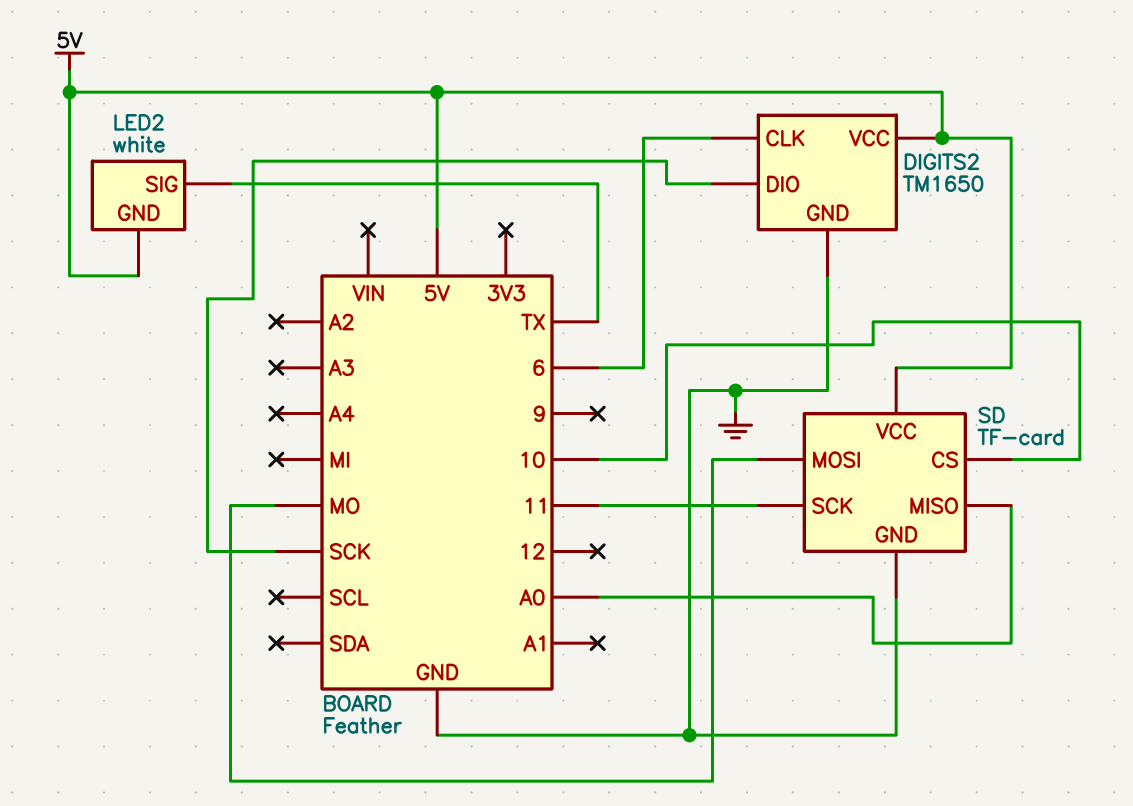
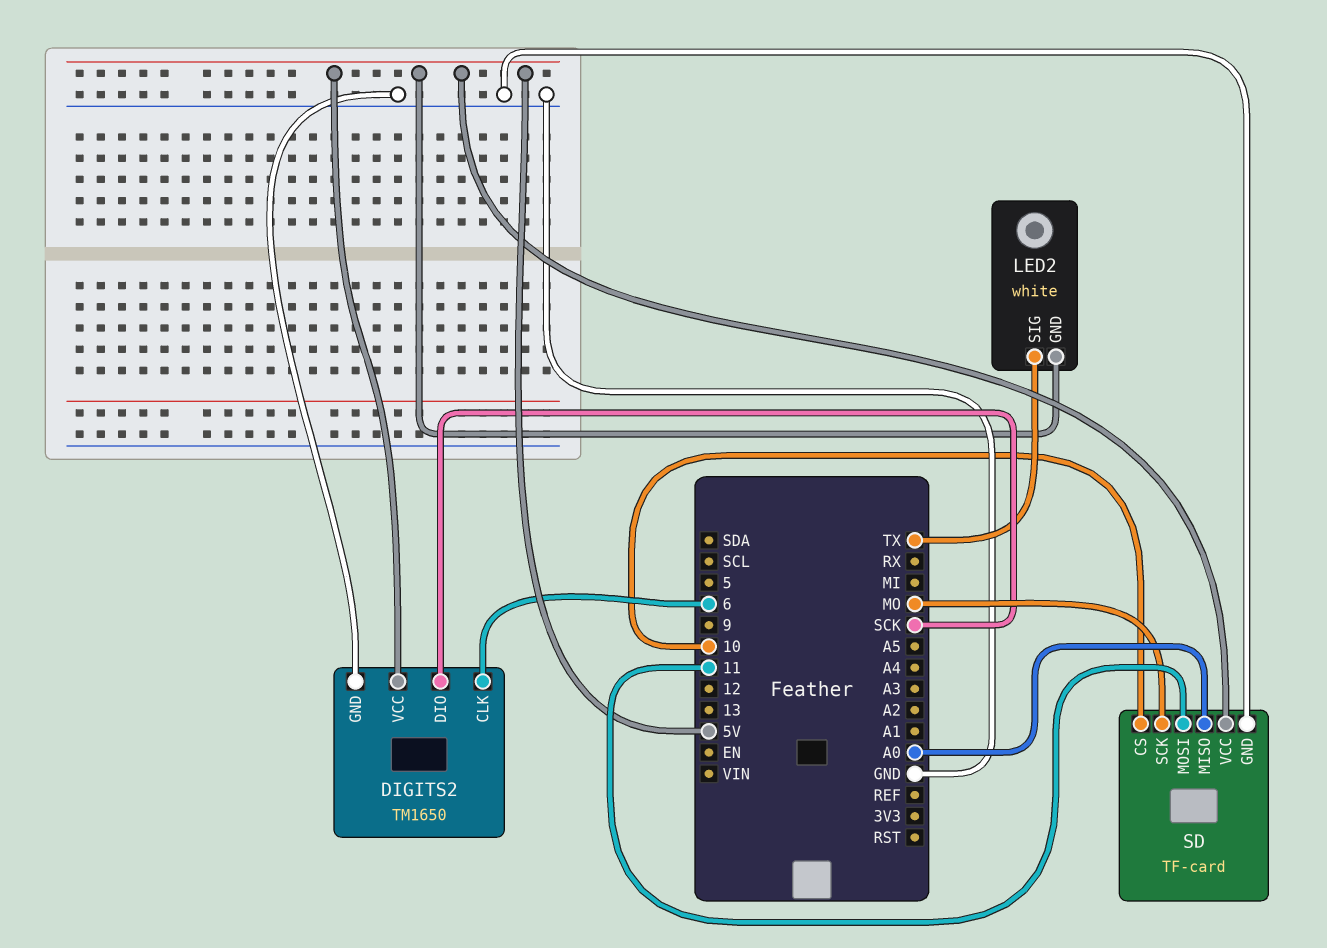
SD pin MOSI: MO -> 11
SD pin SCK: 11 -> MO

